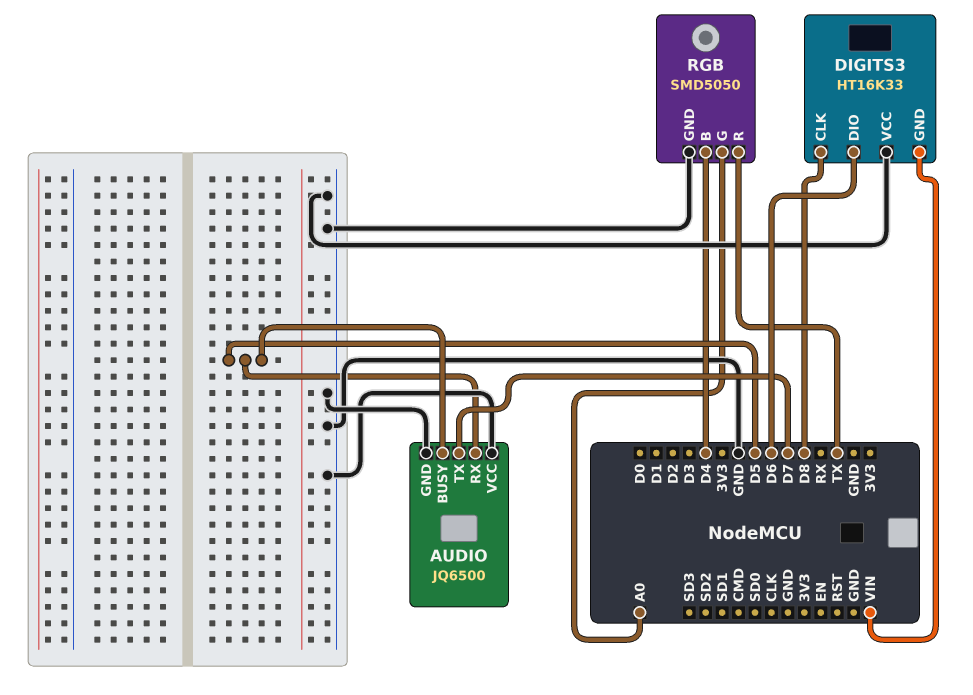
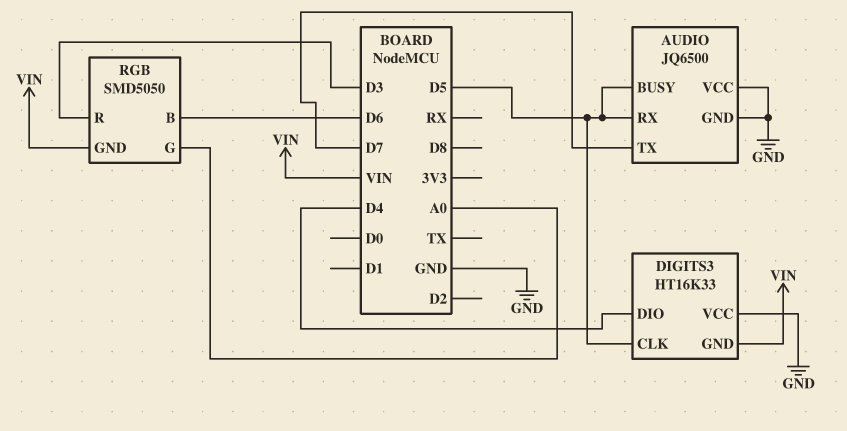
DIGITS3 pin CLK: D8 -> D5
DIGITS3 pin DIO: D6 -> D4
RGB pin B: D4 -> D6
RGB pin GND: GND -> VIN
RGB pin R: TX -> D3

